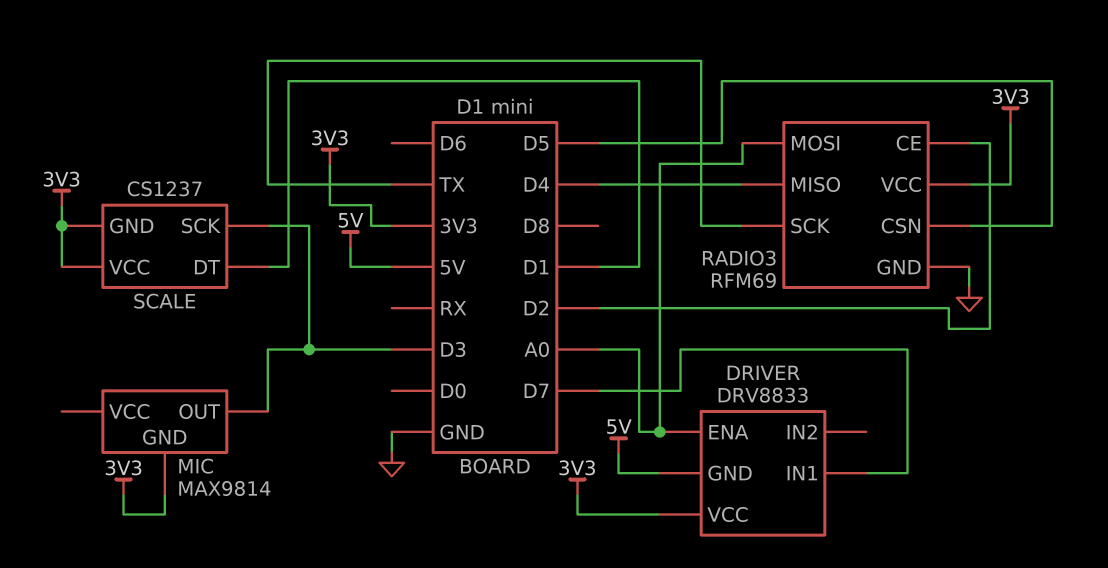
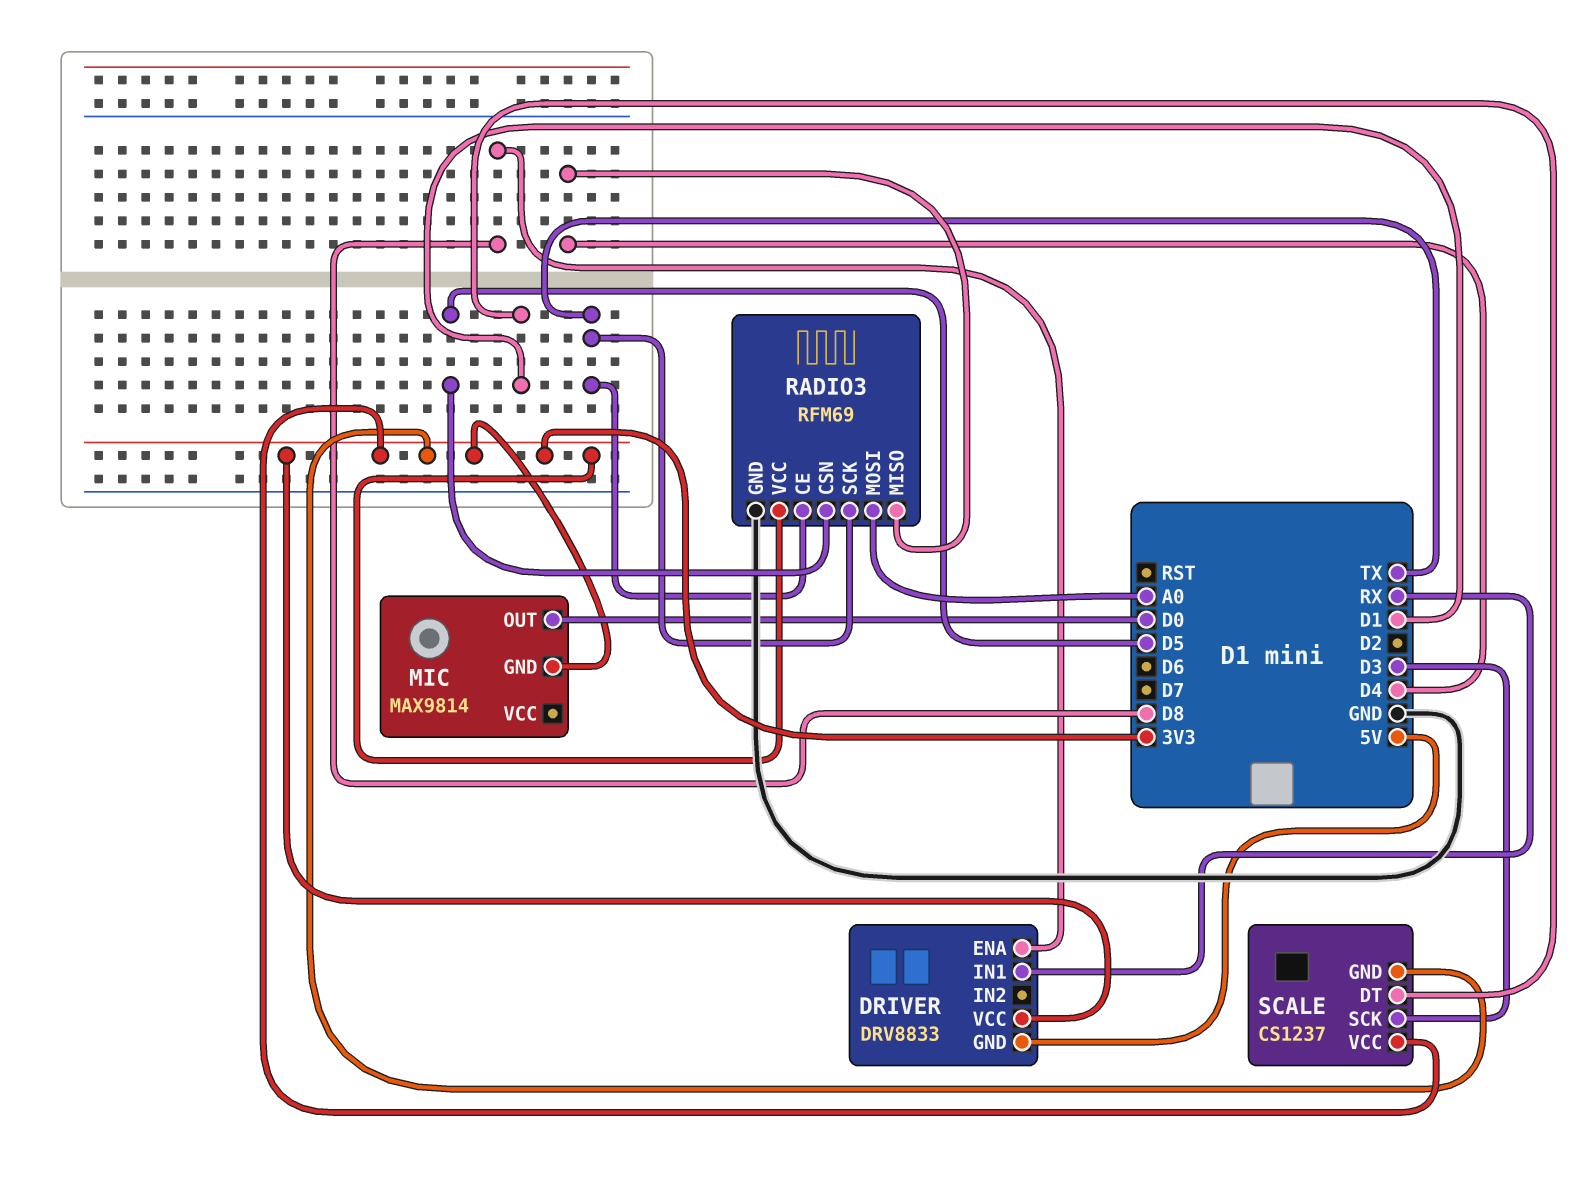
DRIVER pin ENA: A0 -> D8
DRIVER pin IN1: D7 -> RX
MIC pin OUT: D3 -> D0
RADIO3 pin CE: D2 -> TX

